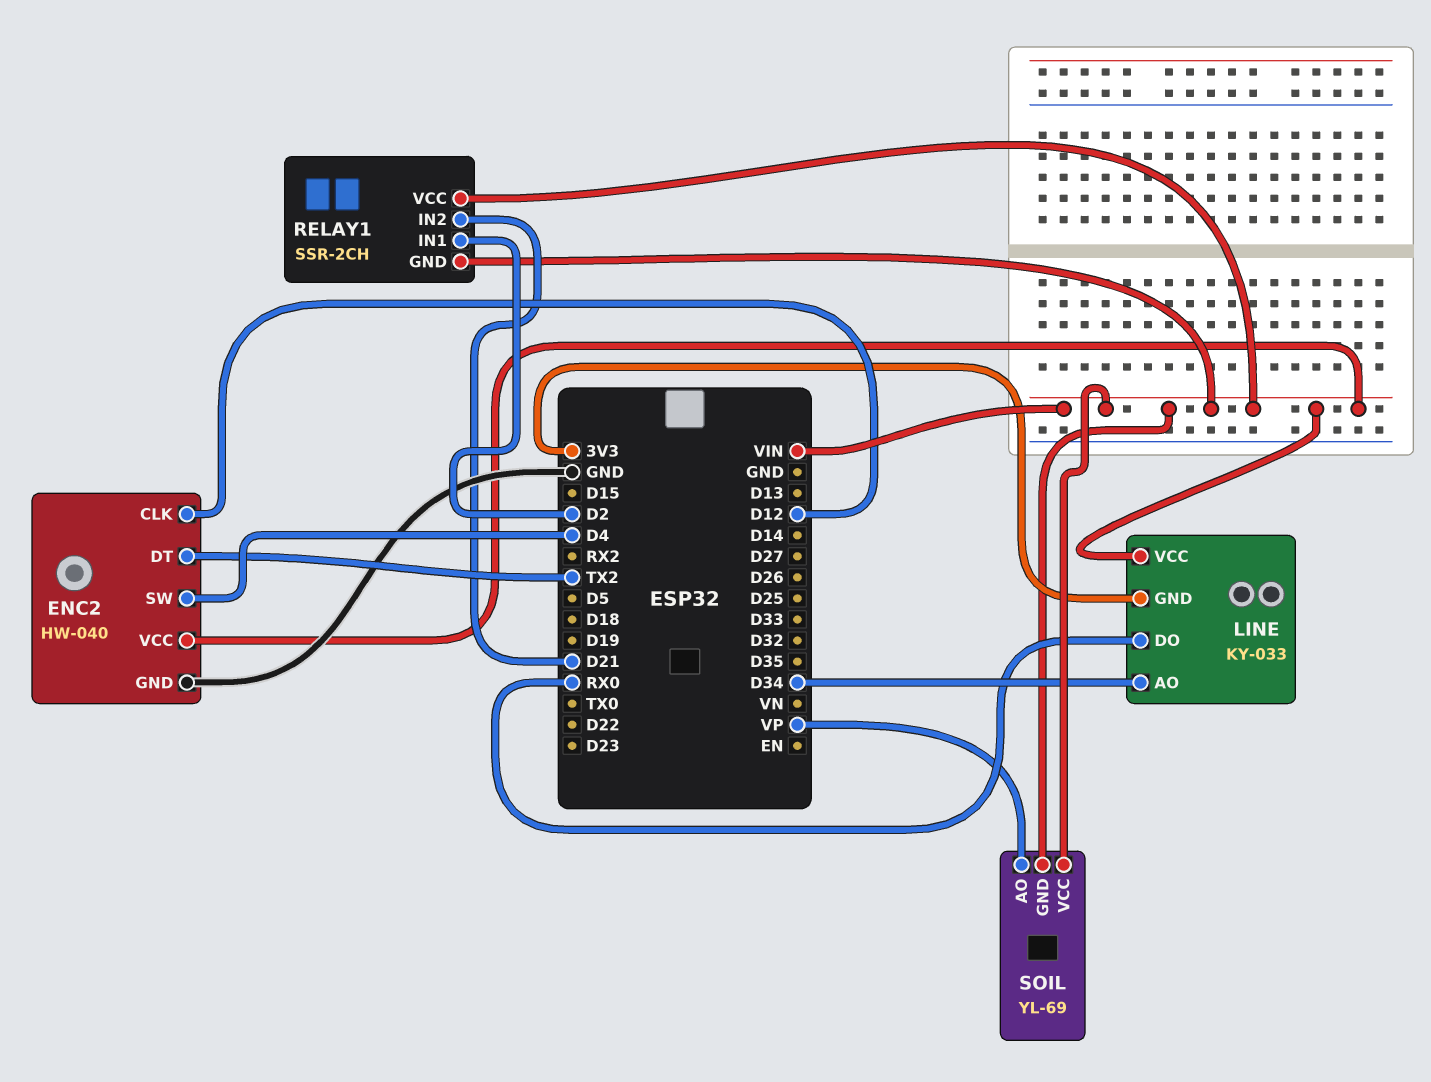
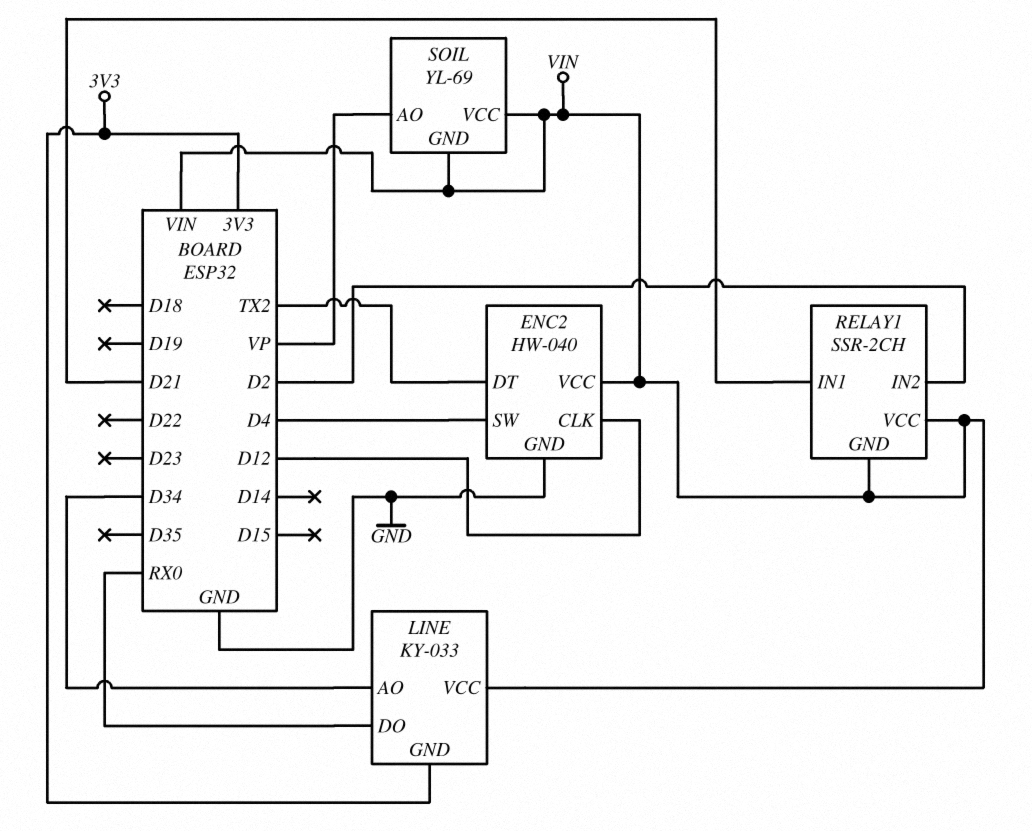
RELAY1 pin IN1: D2 -> D21
RELAY1 pin IN2: D21 -> D2

